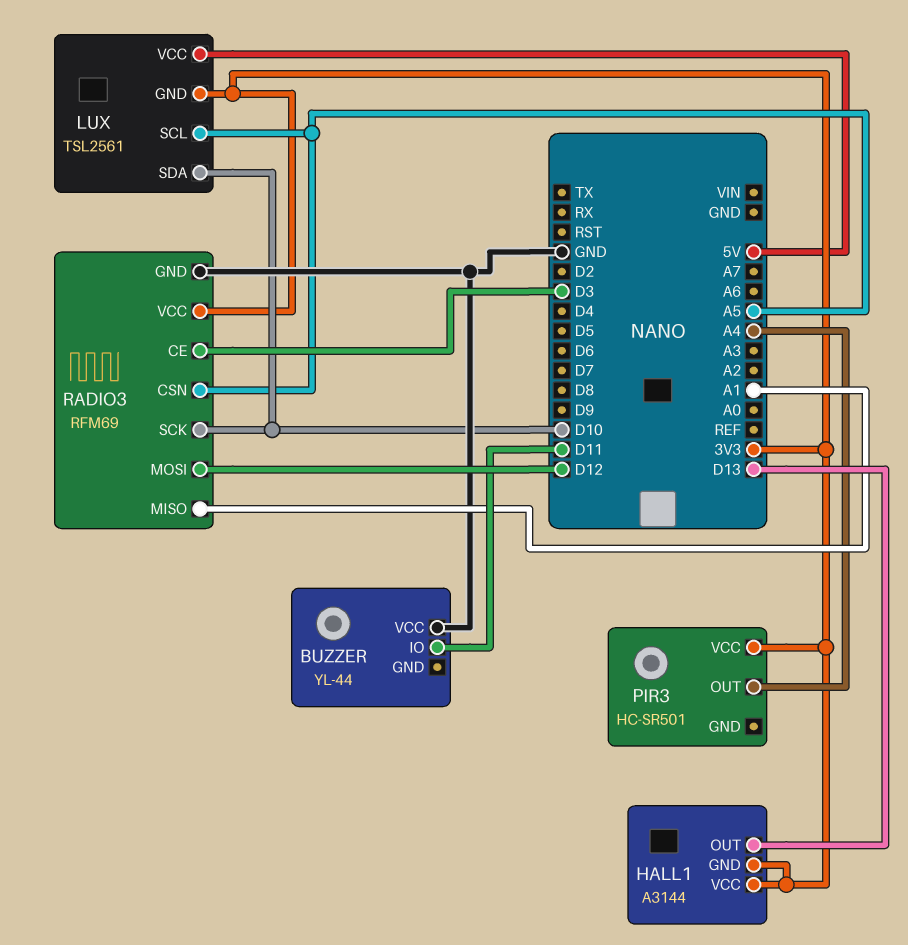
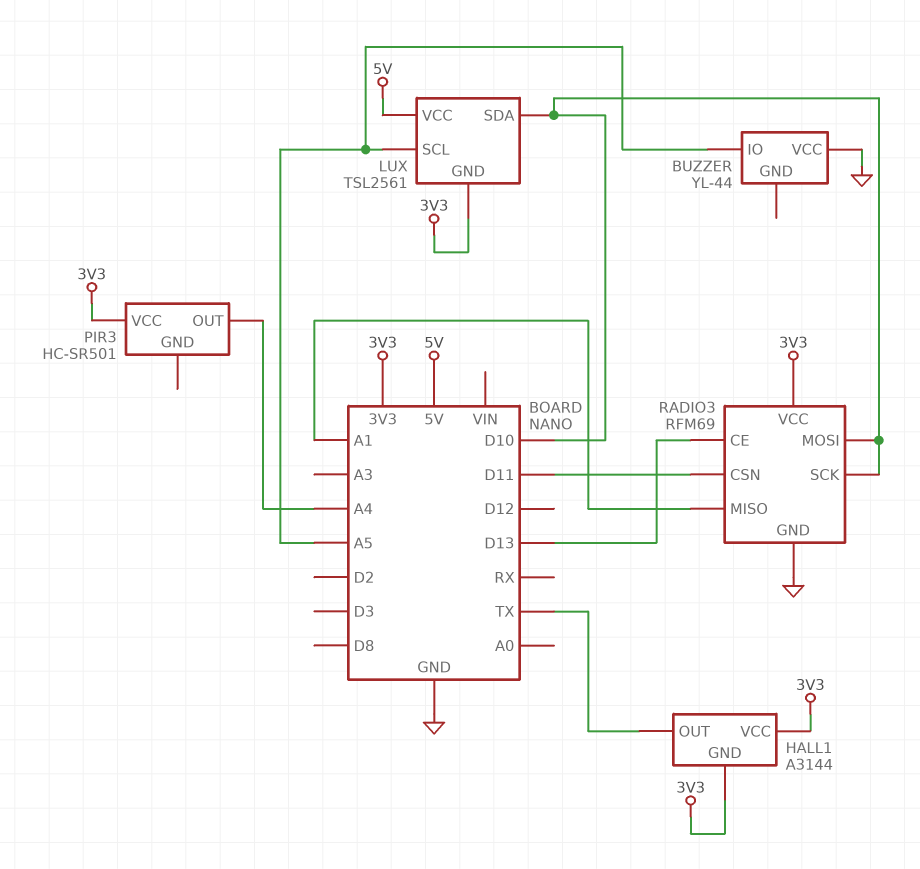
BUZZER pin IO: D11 -> A5
HALL1 pin OUT: D13 -> TX
RADIO3 pin CE: D3 -> D13
RADIO3 pin CSN: A5 -> D11
RADIO3 pin MOSI: D12 -> D10

